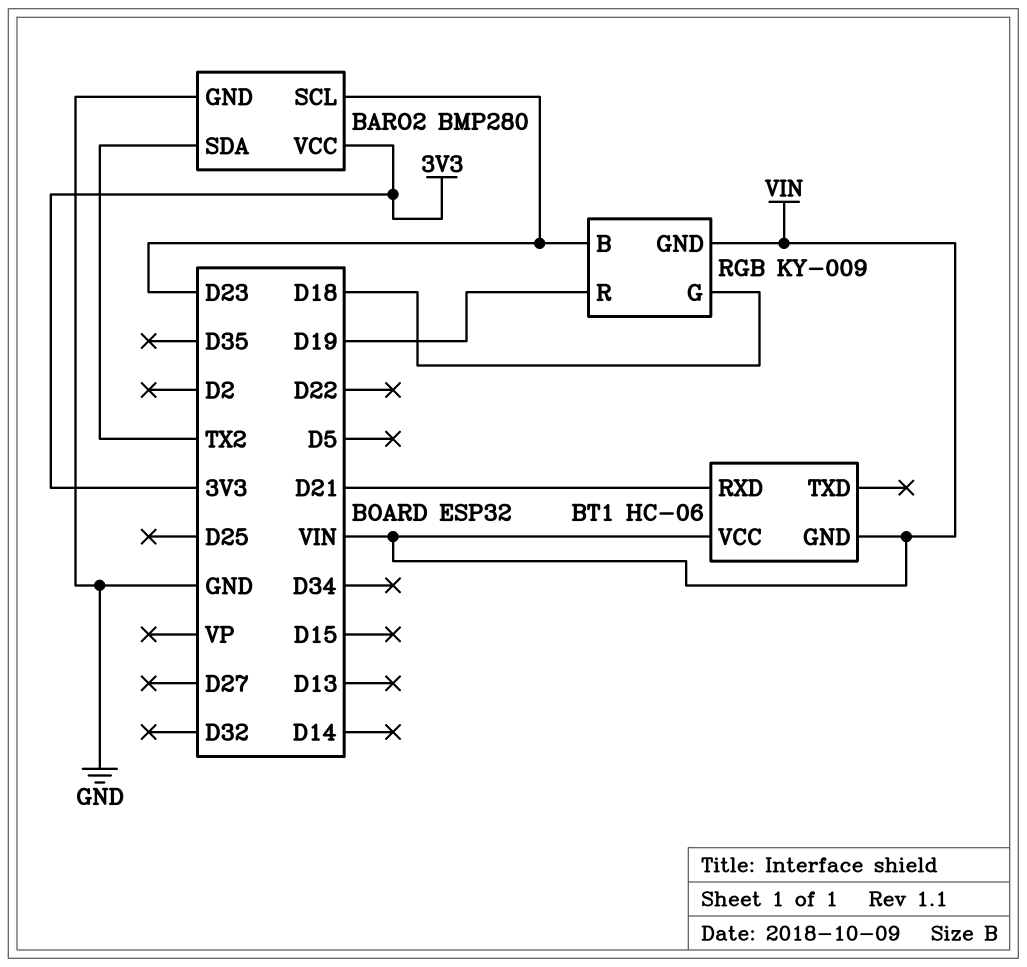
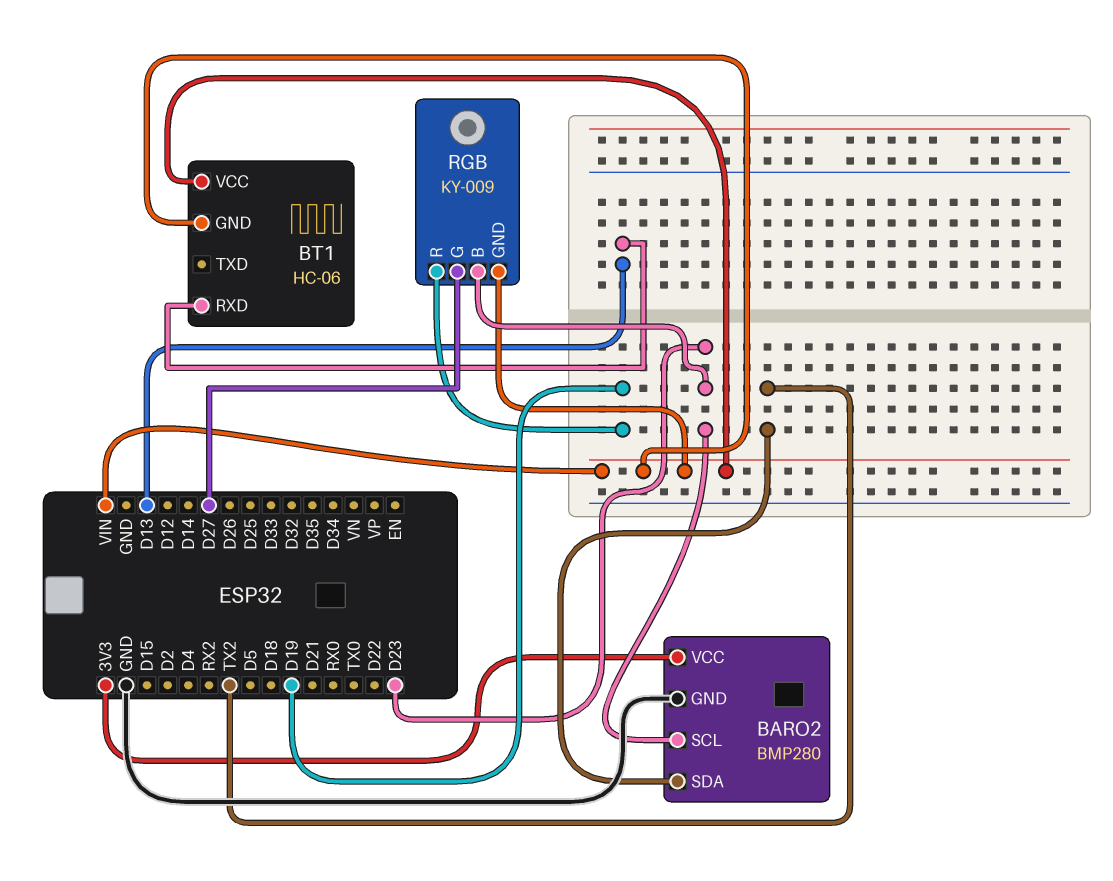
BT1 pin RXD: D21 -> D13
RGB pin G: D18 -> D27

